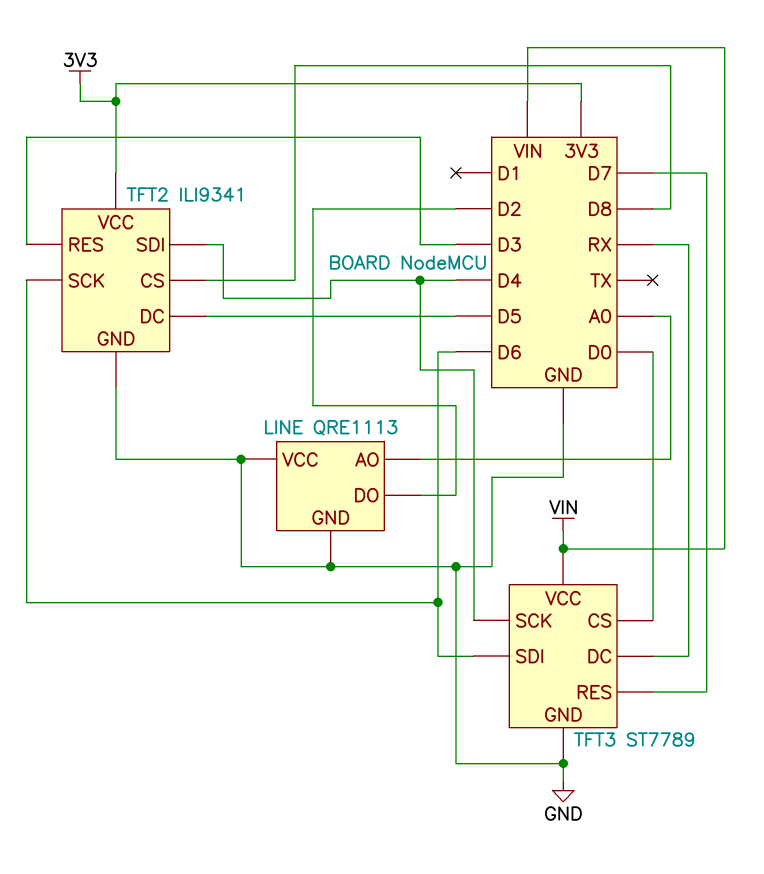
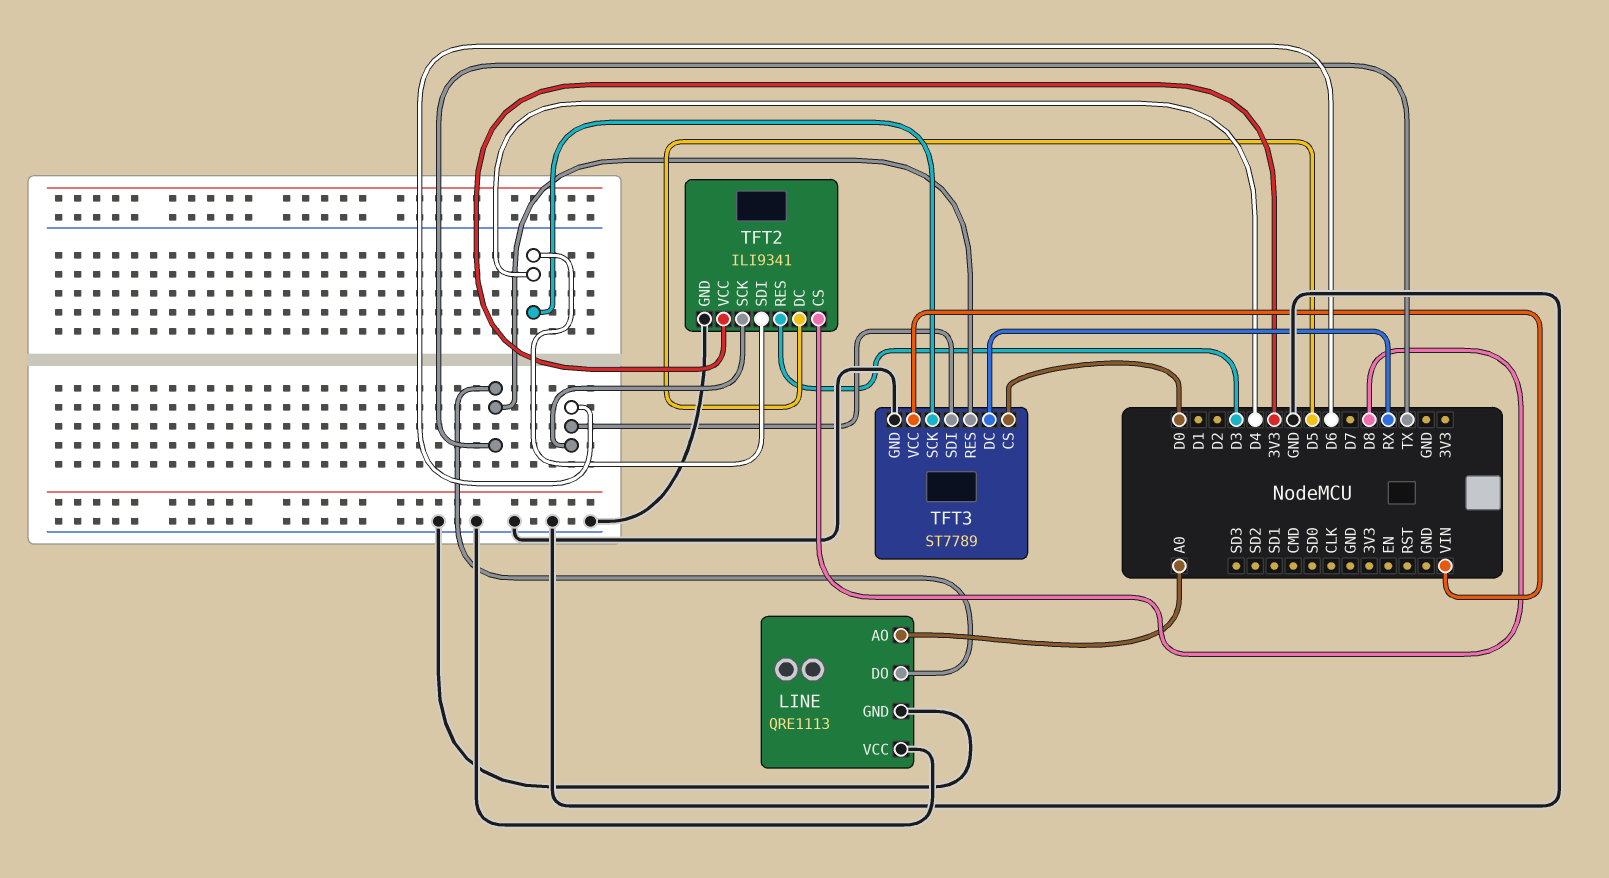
LINE pin DO: D2 -> TX
TFT3 pin RES: D7 -> TX

